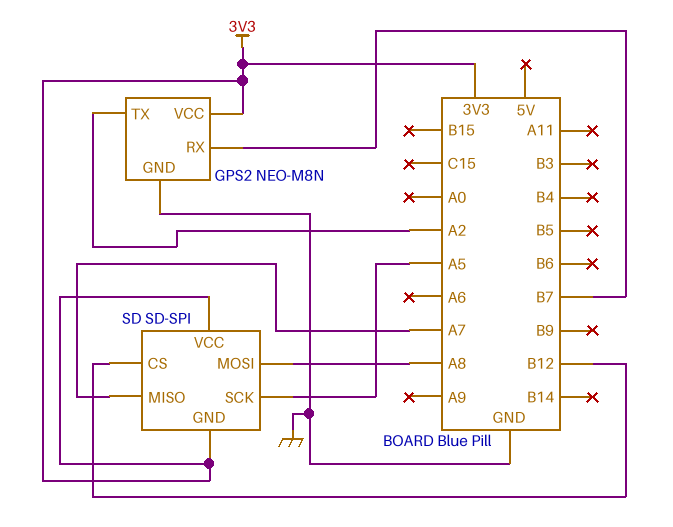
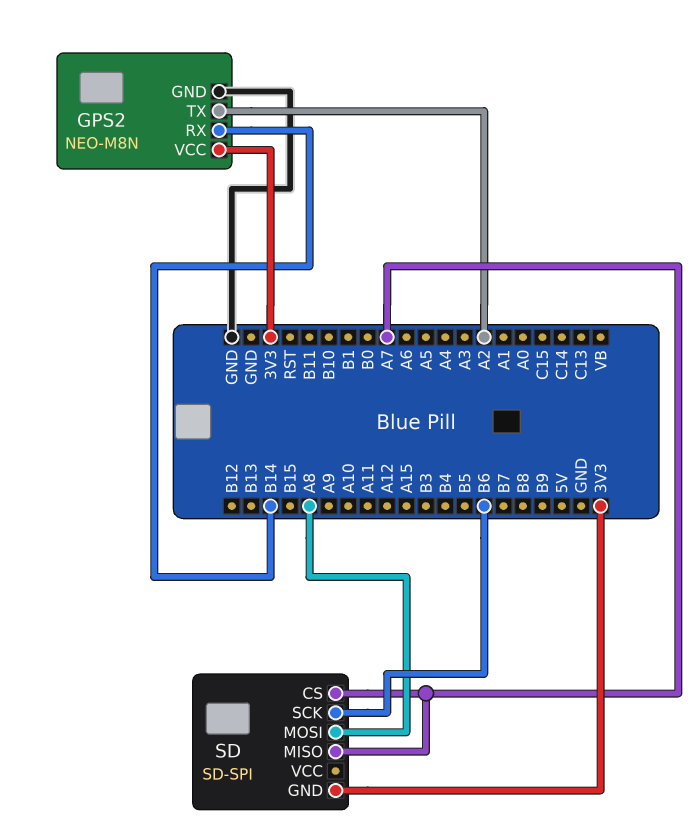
GPS2 pin RX: B7 -> B14
SD pin CS: B12 -> A7
SD pin SCK: A5 -> B6
SD pin VCC: 3V3 -> none

